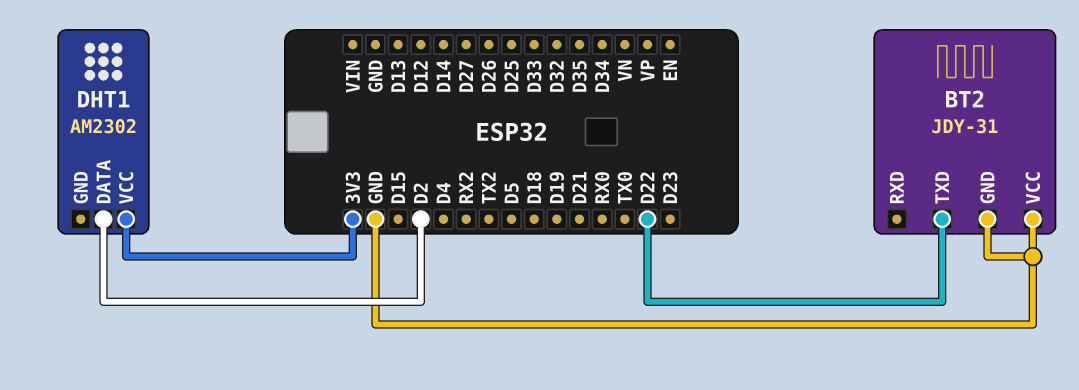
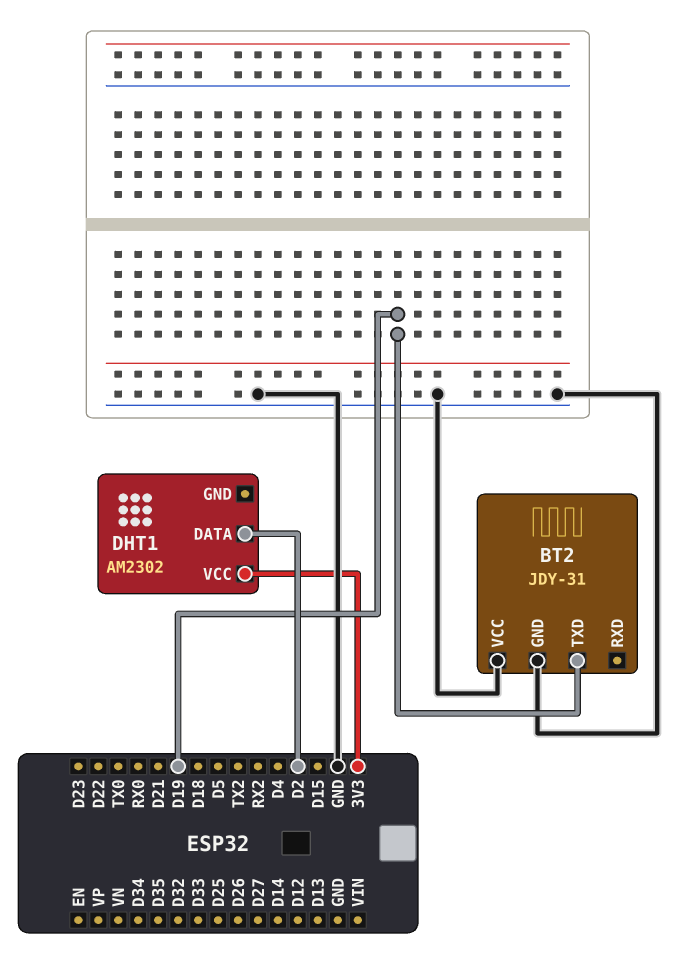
BT2 pin TXD: D22 -> D19

